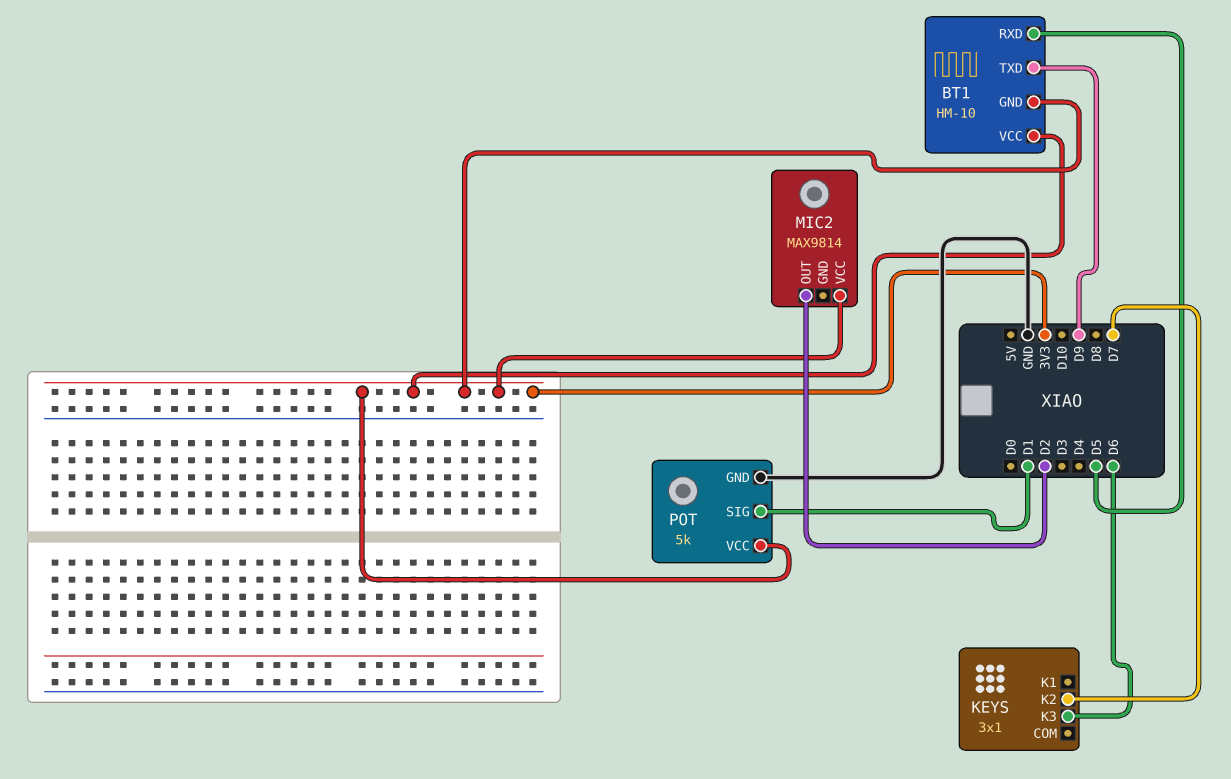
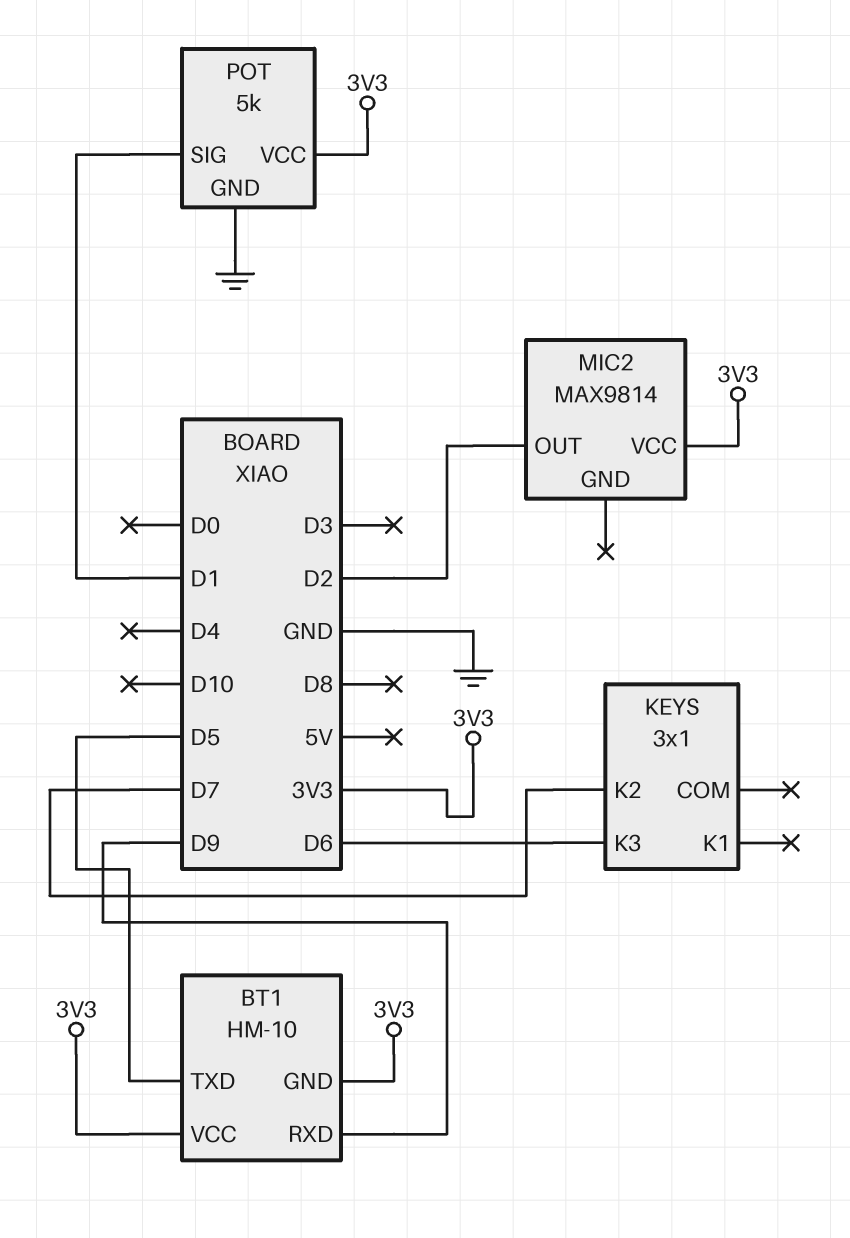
BT1 pin RXD: D5 -> D9
BT1 pin TXD: D9 -> D5

